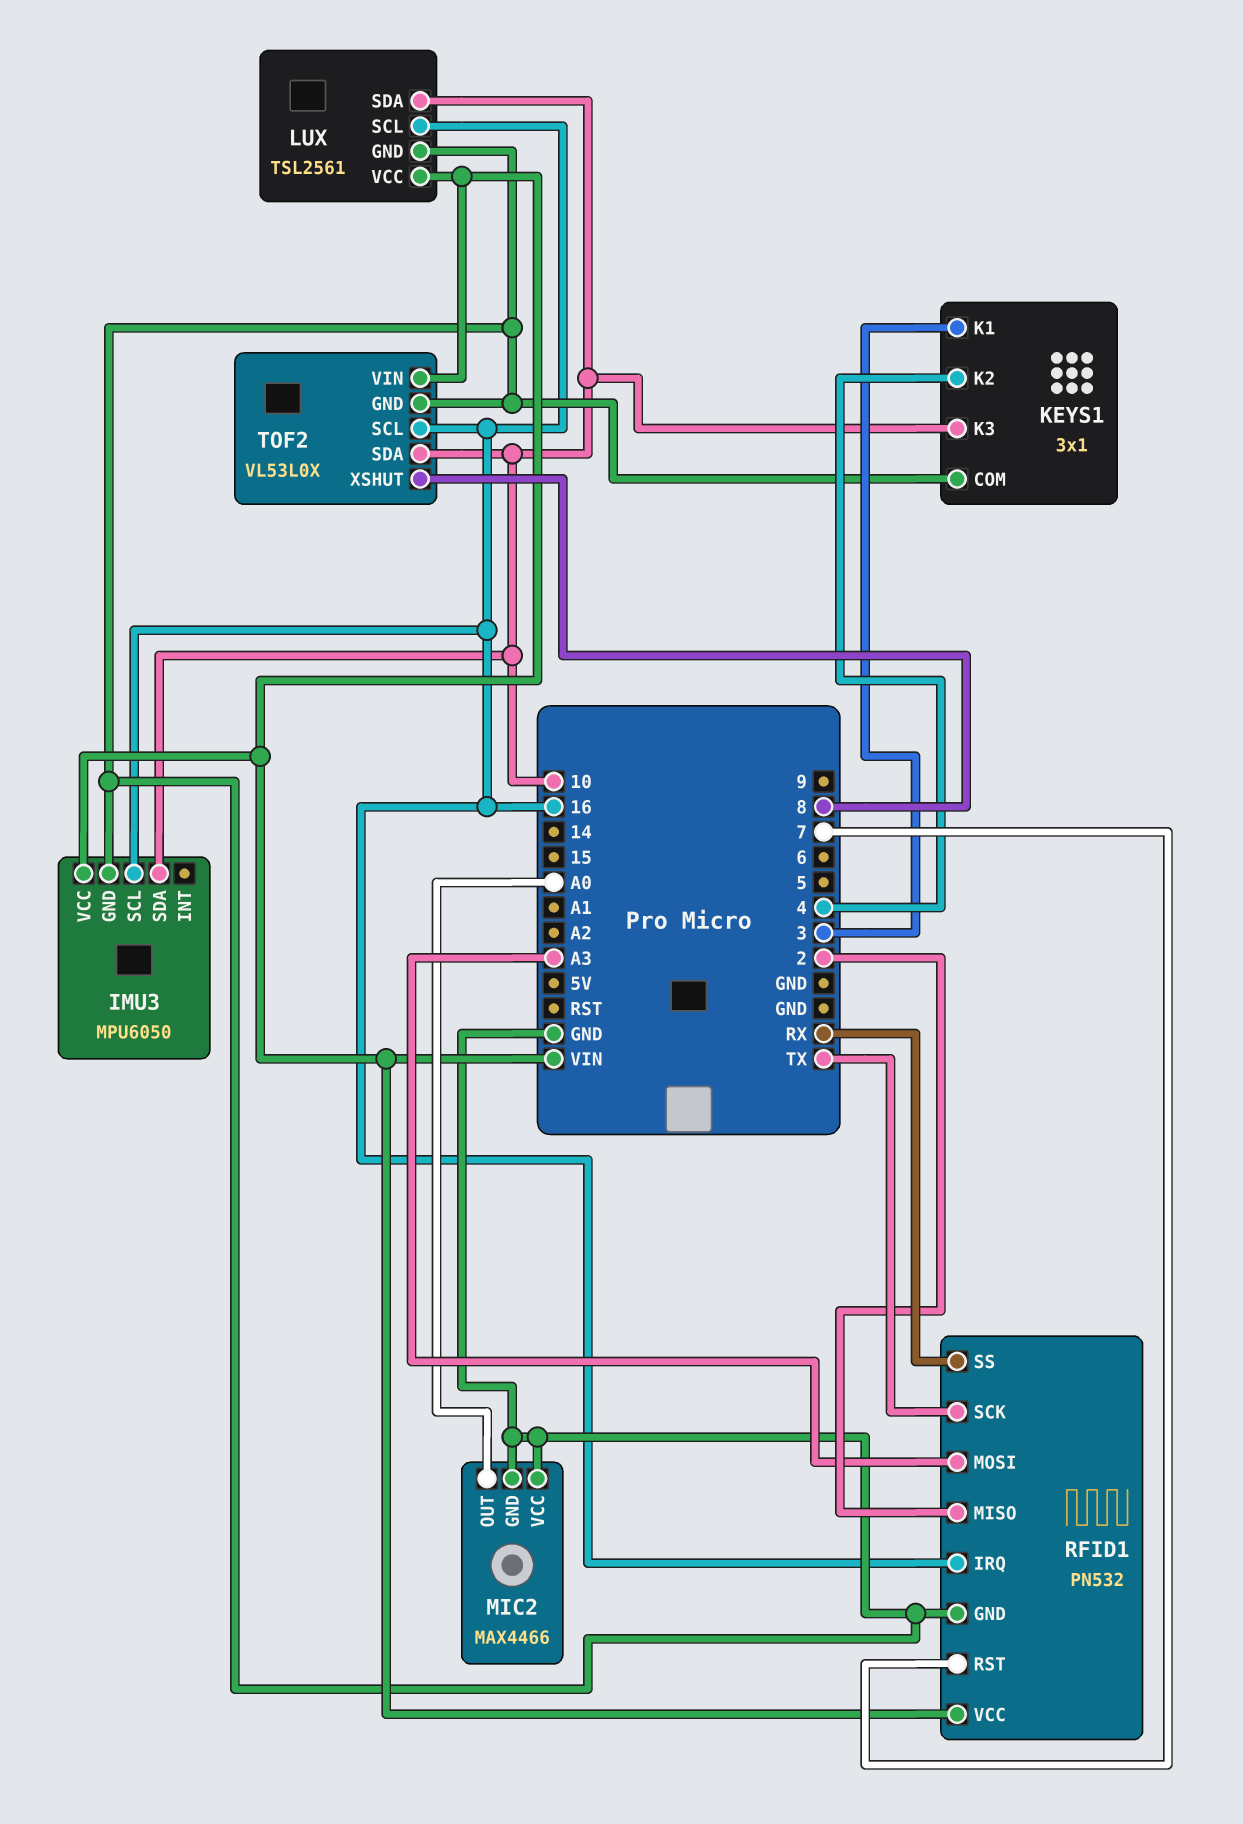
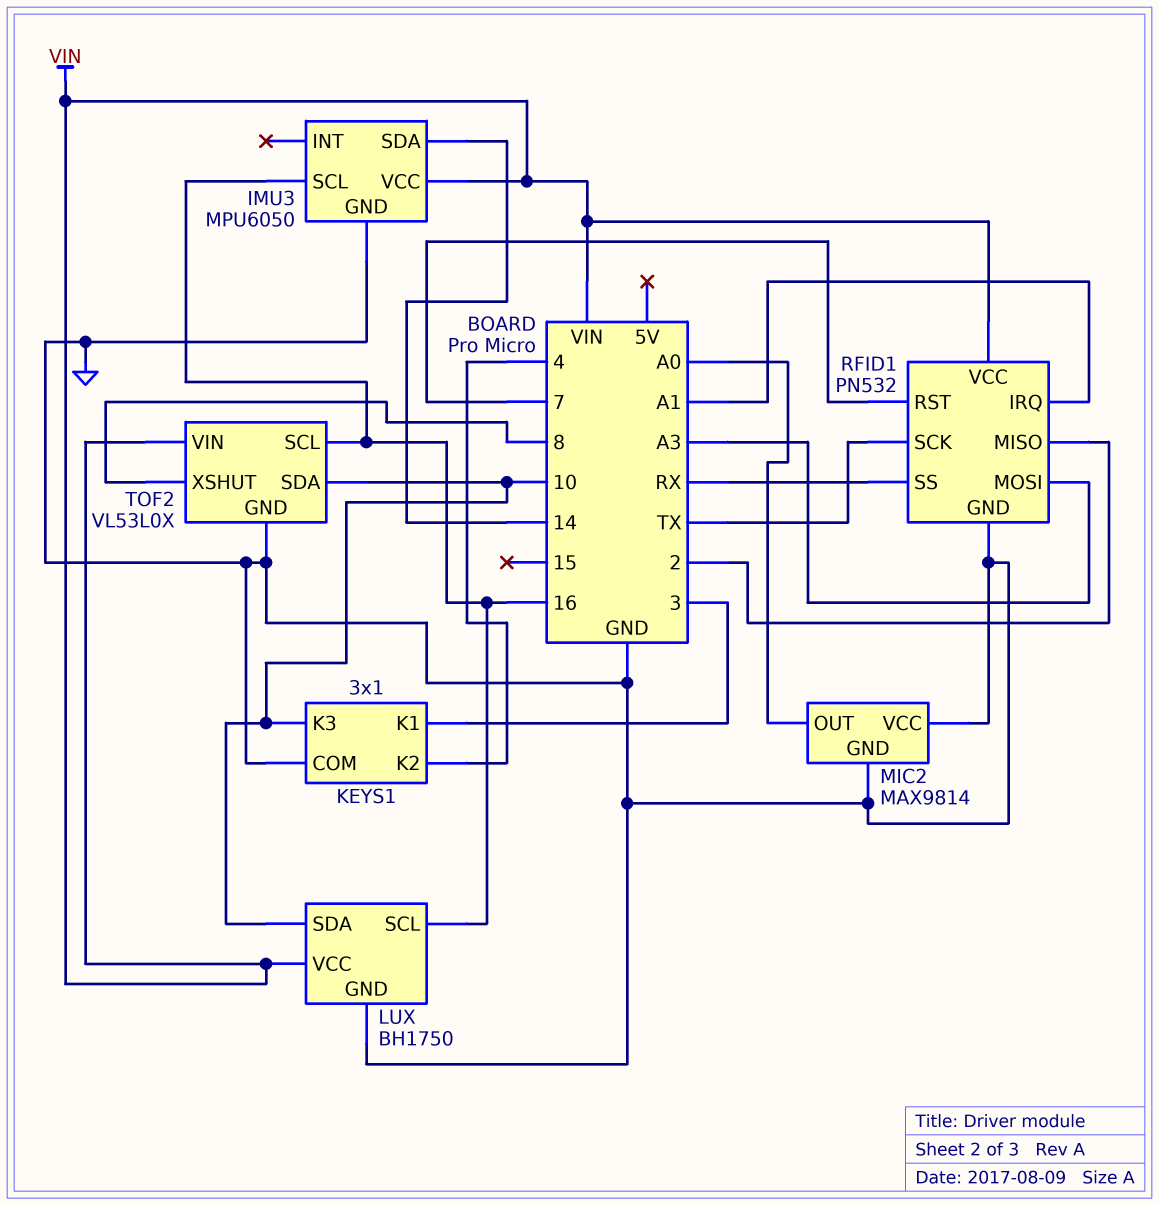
IMU3 pin SDA: 10 -> 14
LUX: TSL2561 -> BH1750
MIC2: MAX4466 -> MAX9814
RFID1 pin IRQ: 16 -> A1

